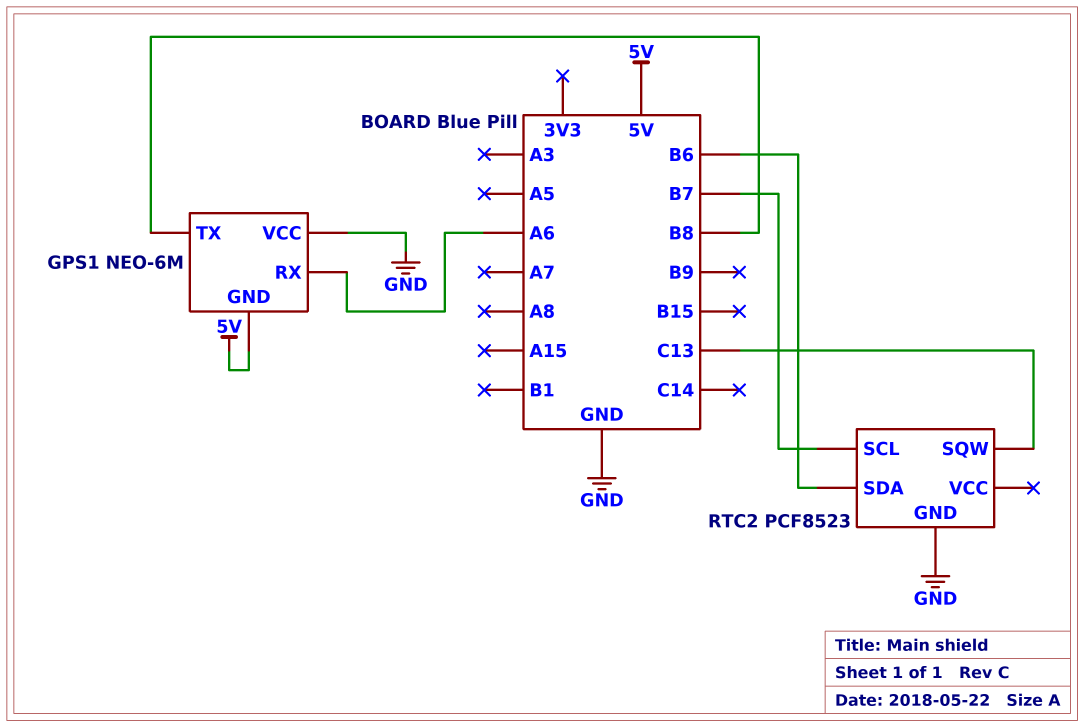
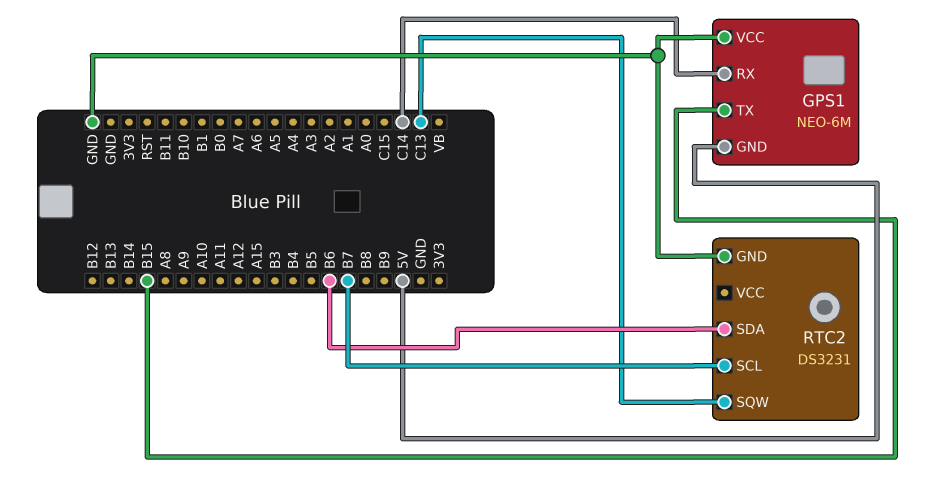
GPS1 pin RX: A6 -> C14
GPS1 pin TX: B8 -> B15
RTC2: PCF8523 -> DS3231

